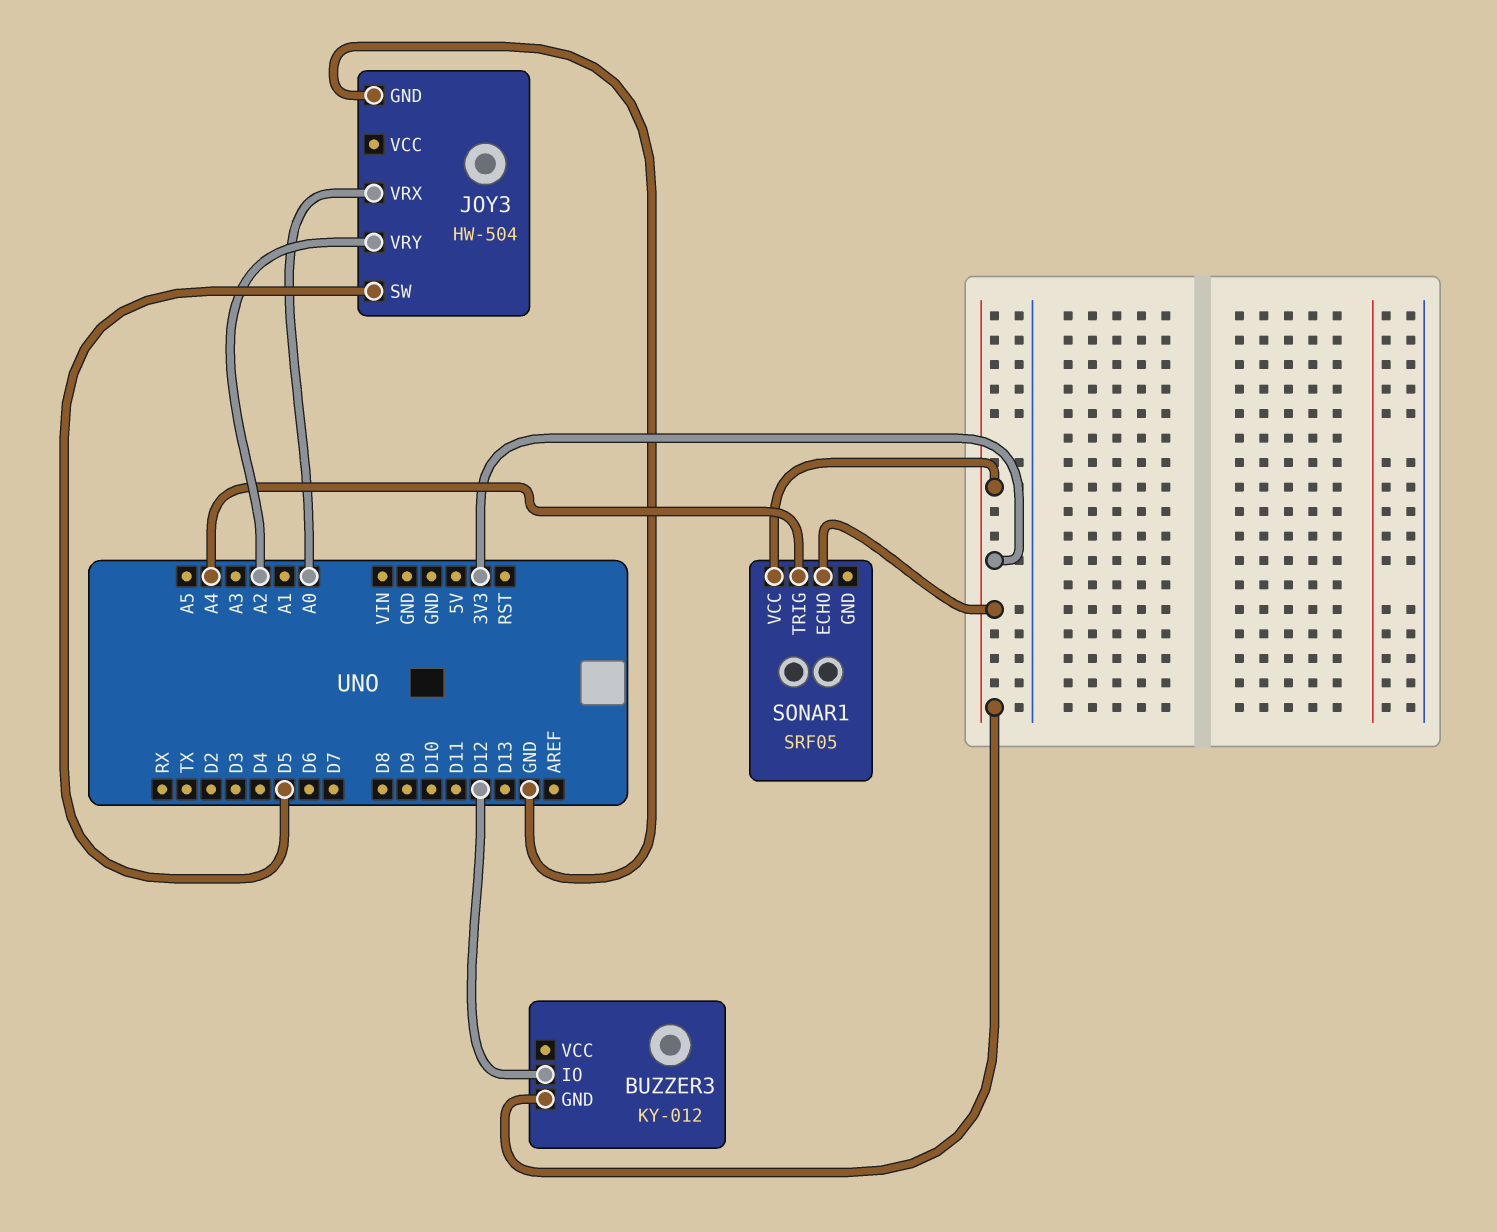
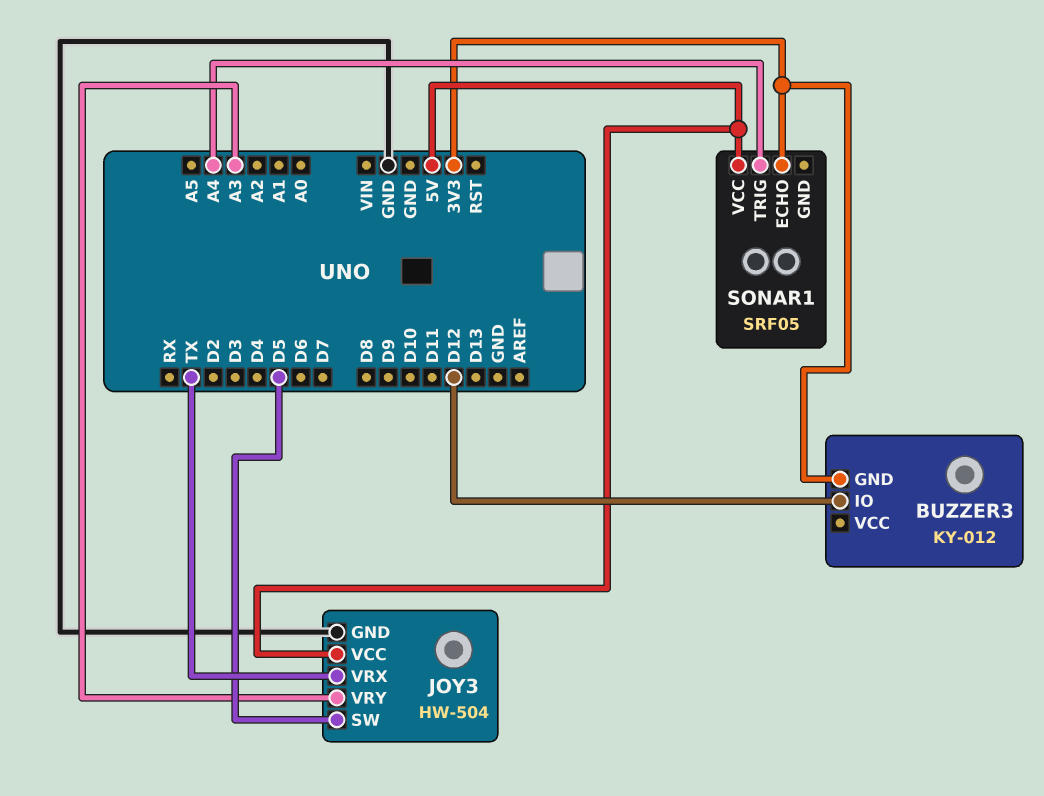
JOY3 pin VCC: none -> 5V
JOY3 pin VRX: A0 -> TX
JOY3 pin VRY: A2 -> A3
SONAR1 pin VCC: 3V3 -> 5V

